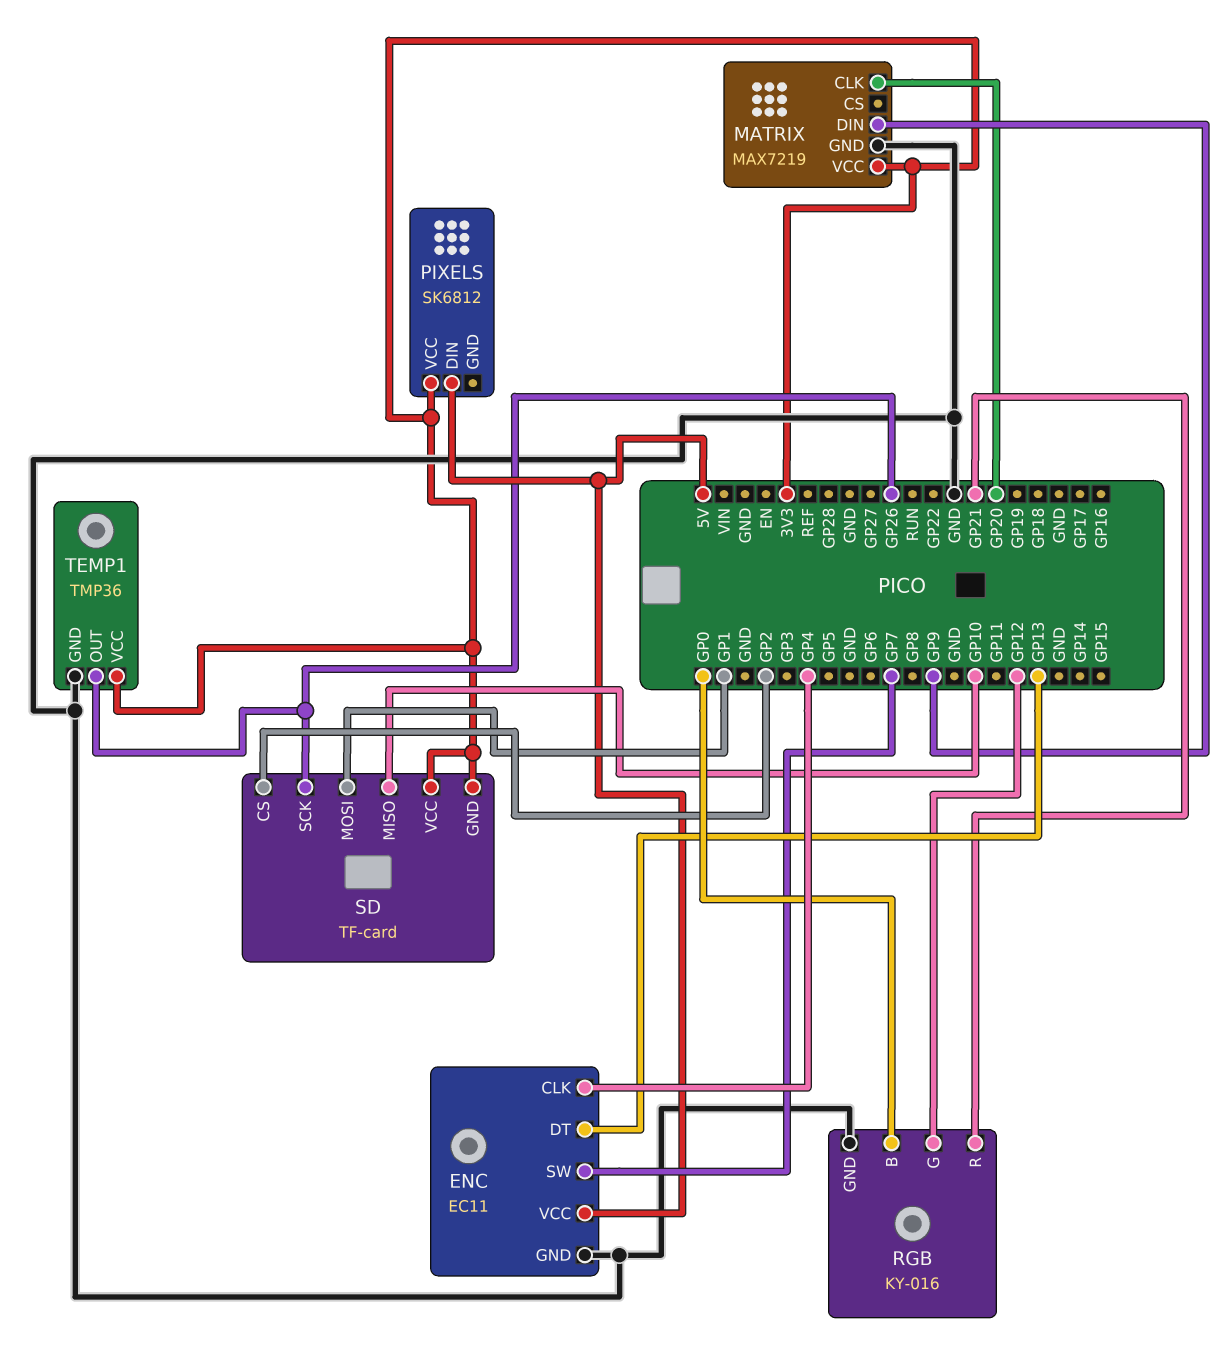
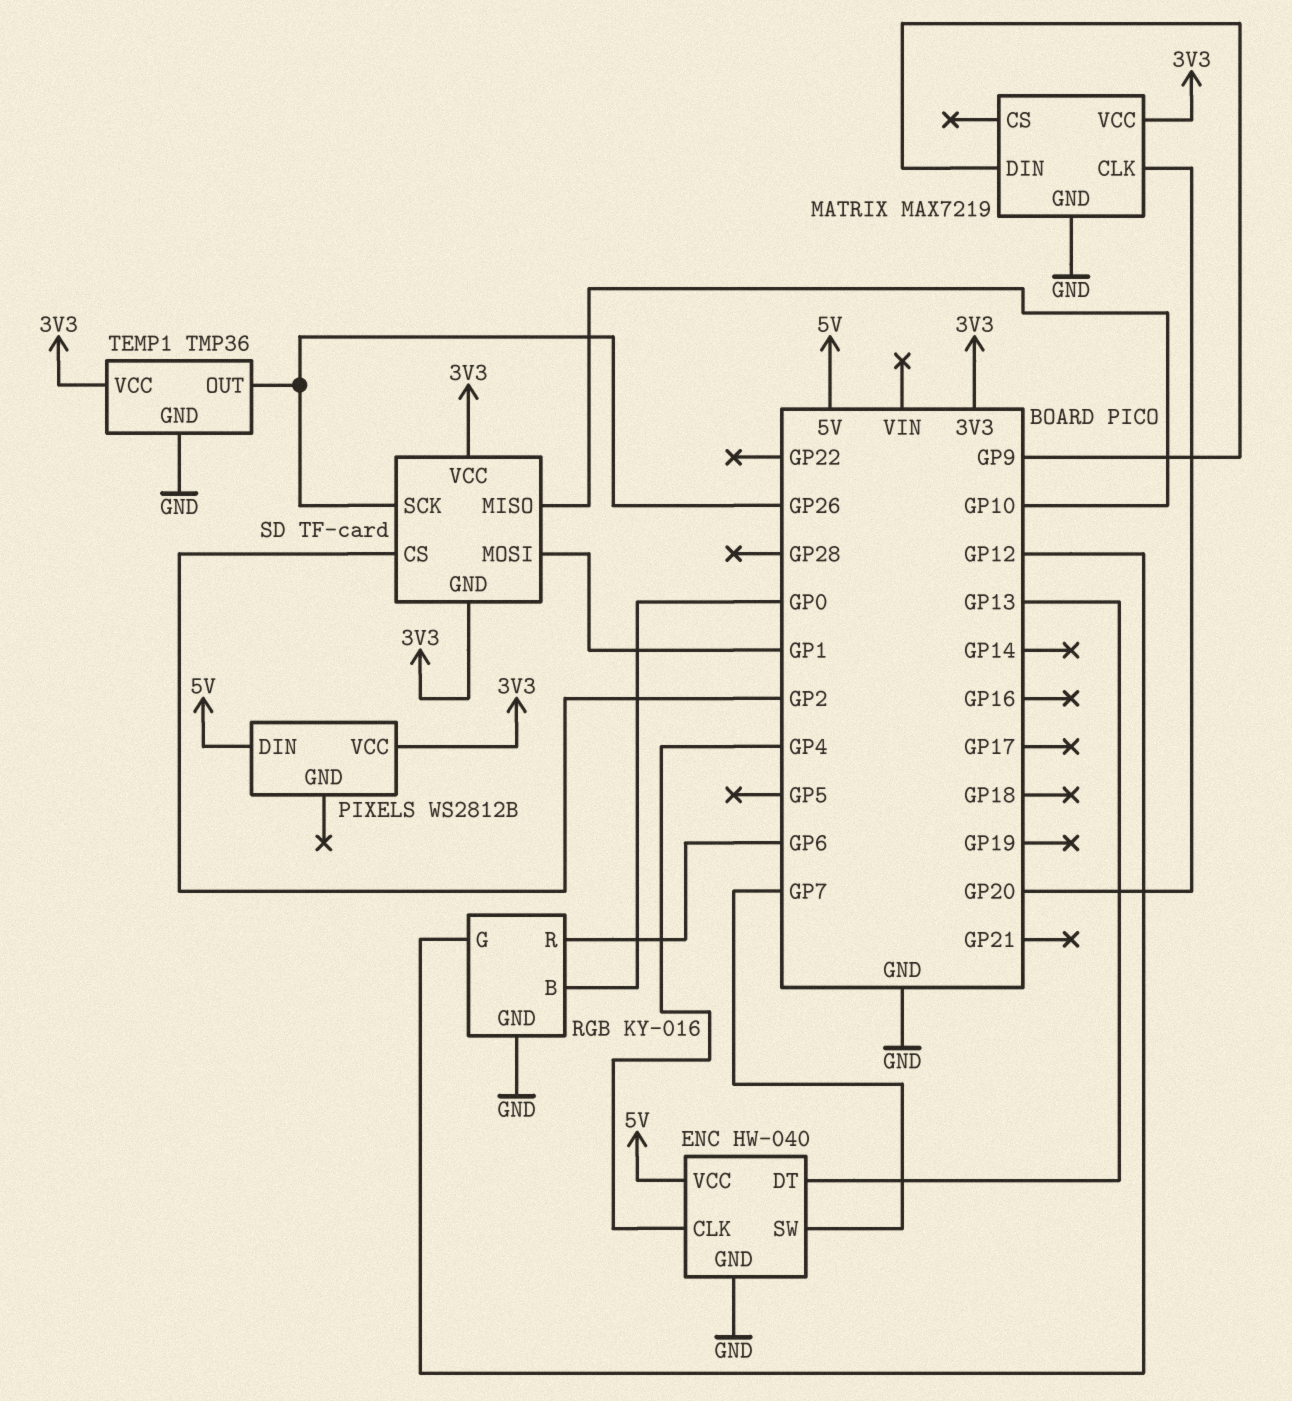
ENC: EC11 -> HW-040
PIXELS: SK6812 -> WS2812B
RGB pin R: GP21 -> GP6

